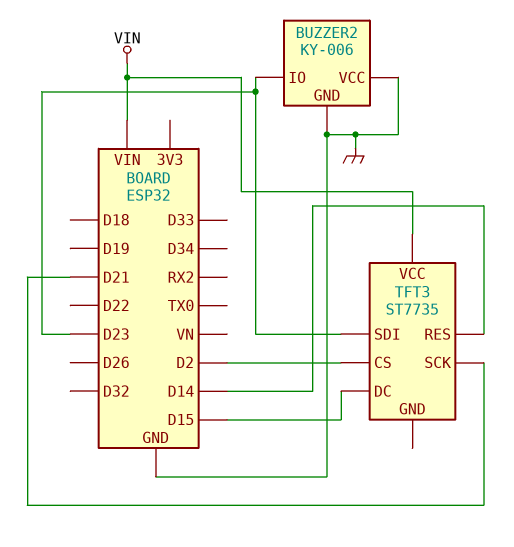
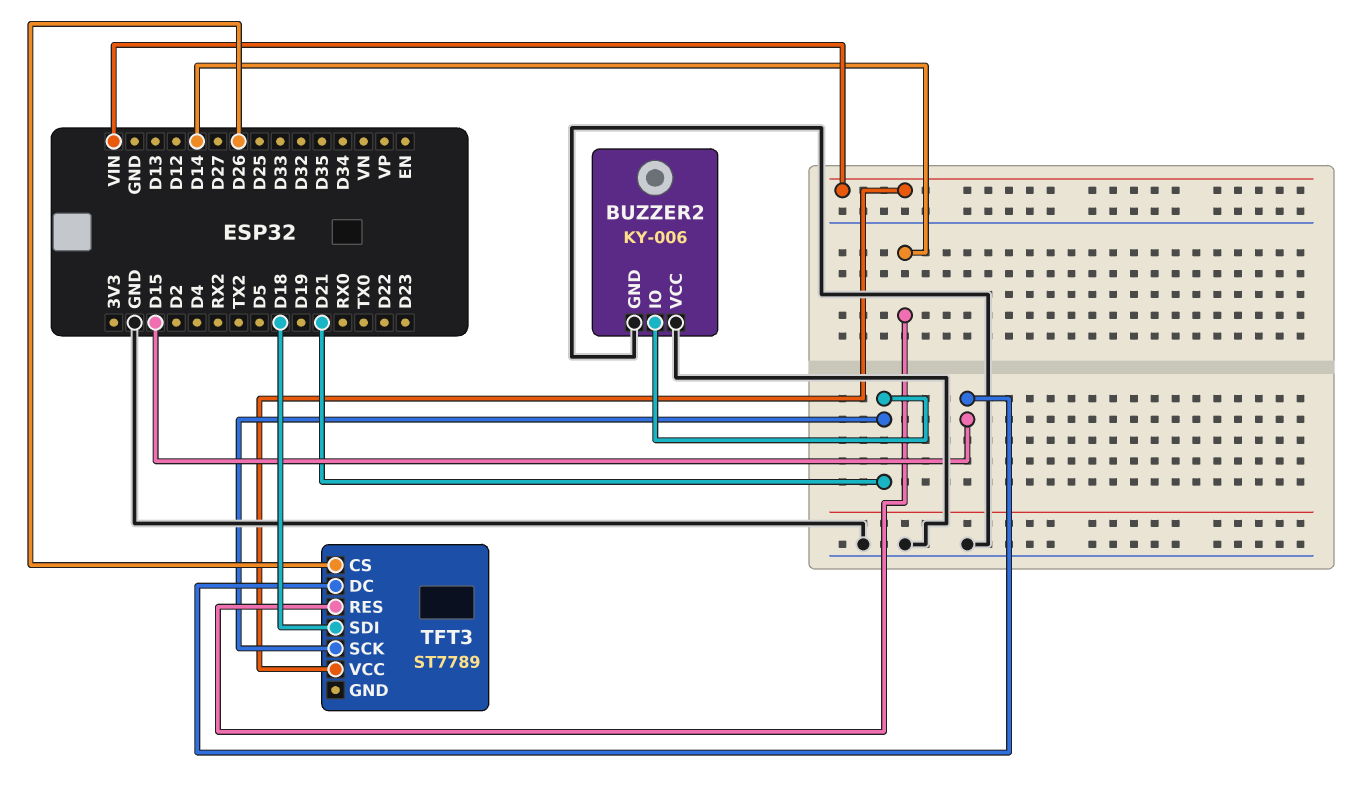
BUZZER2 pin IO: D23 -> D21
TFT3: ST7735 -> ST7789
TFT3 pin CS: D2 -> D26
TFT3 pin SDI: D23 -> D18

